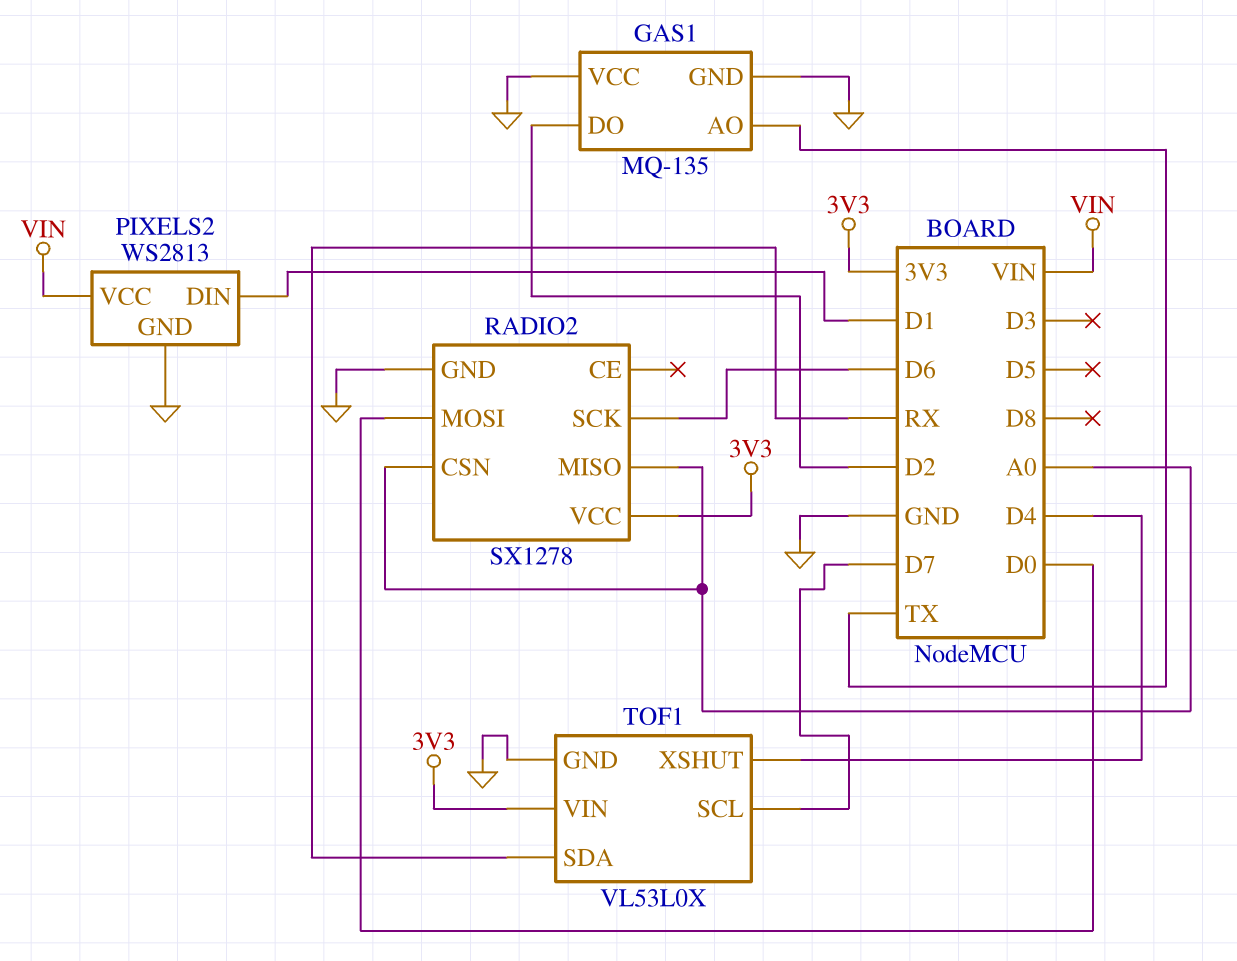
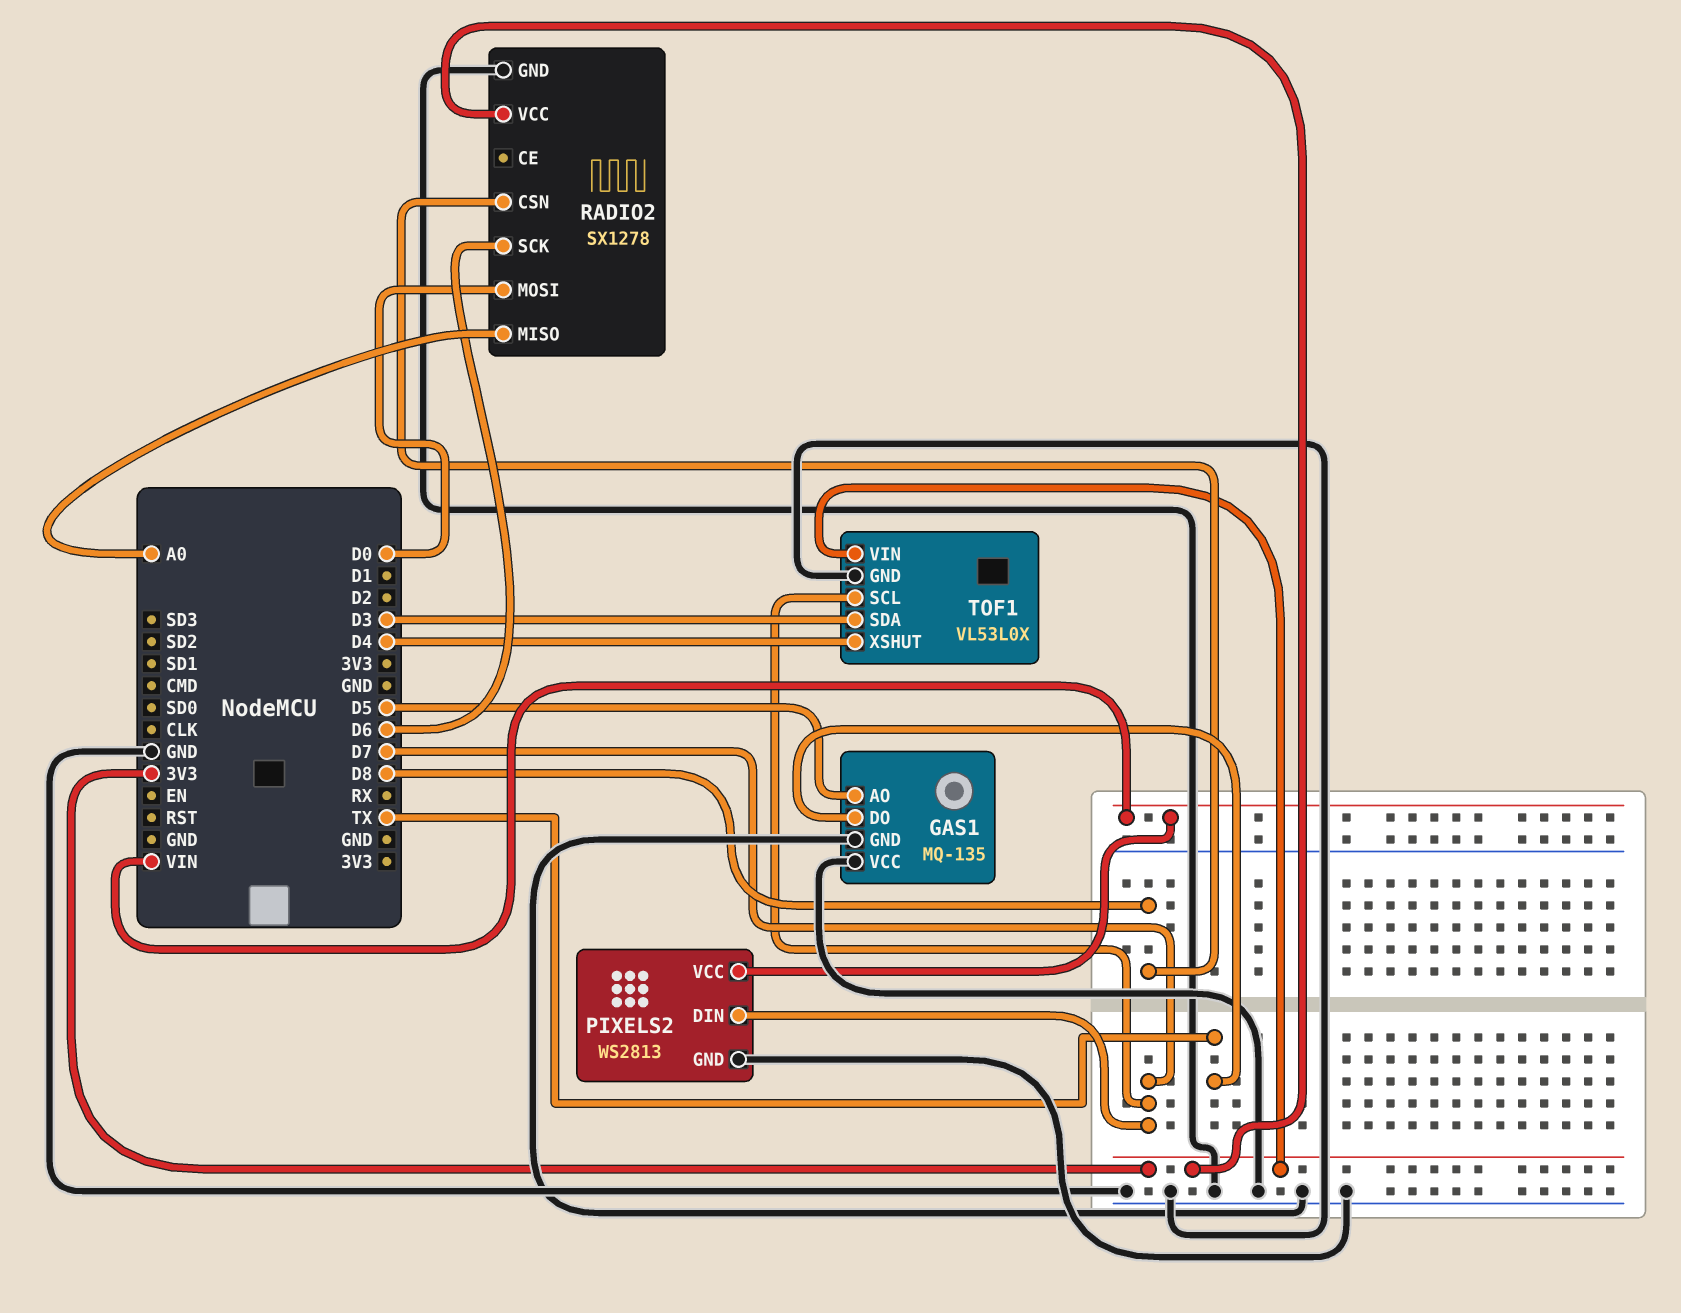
GAS1 pin AO: TX -> D5
GAS1 pin DO: D2 -> TX
PIXELS2 pin DIN: D1 -> D7
RADIO2 pin CSN: A0 -> D8
TOF1 pin SDA: RX -> D3

